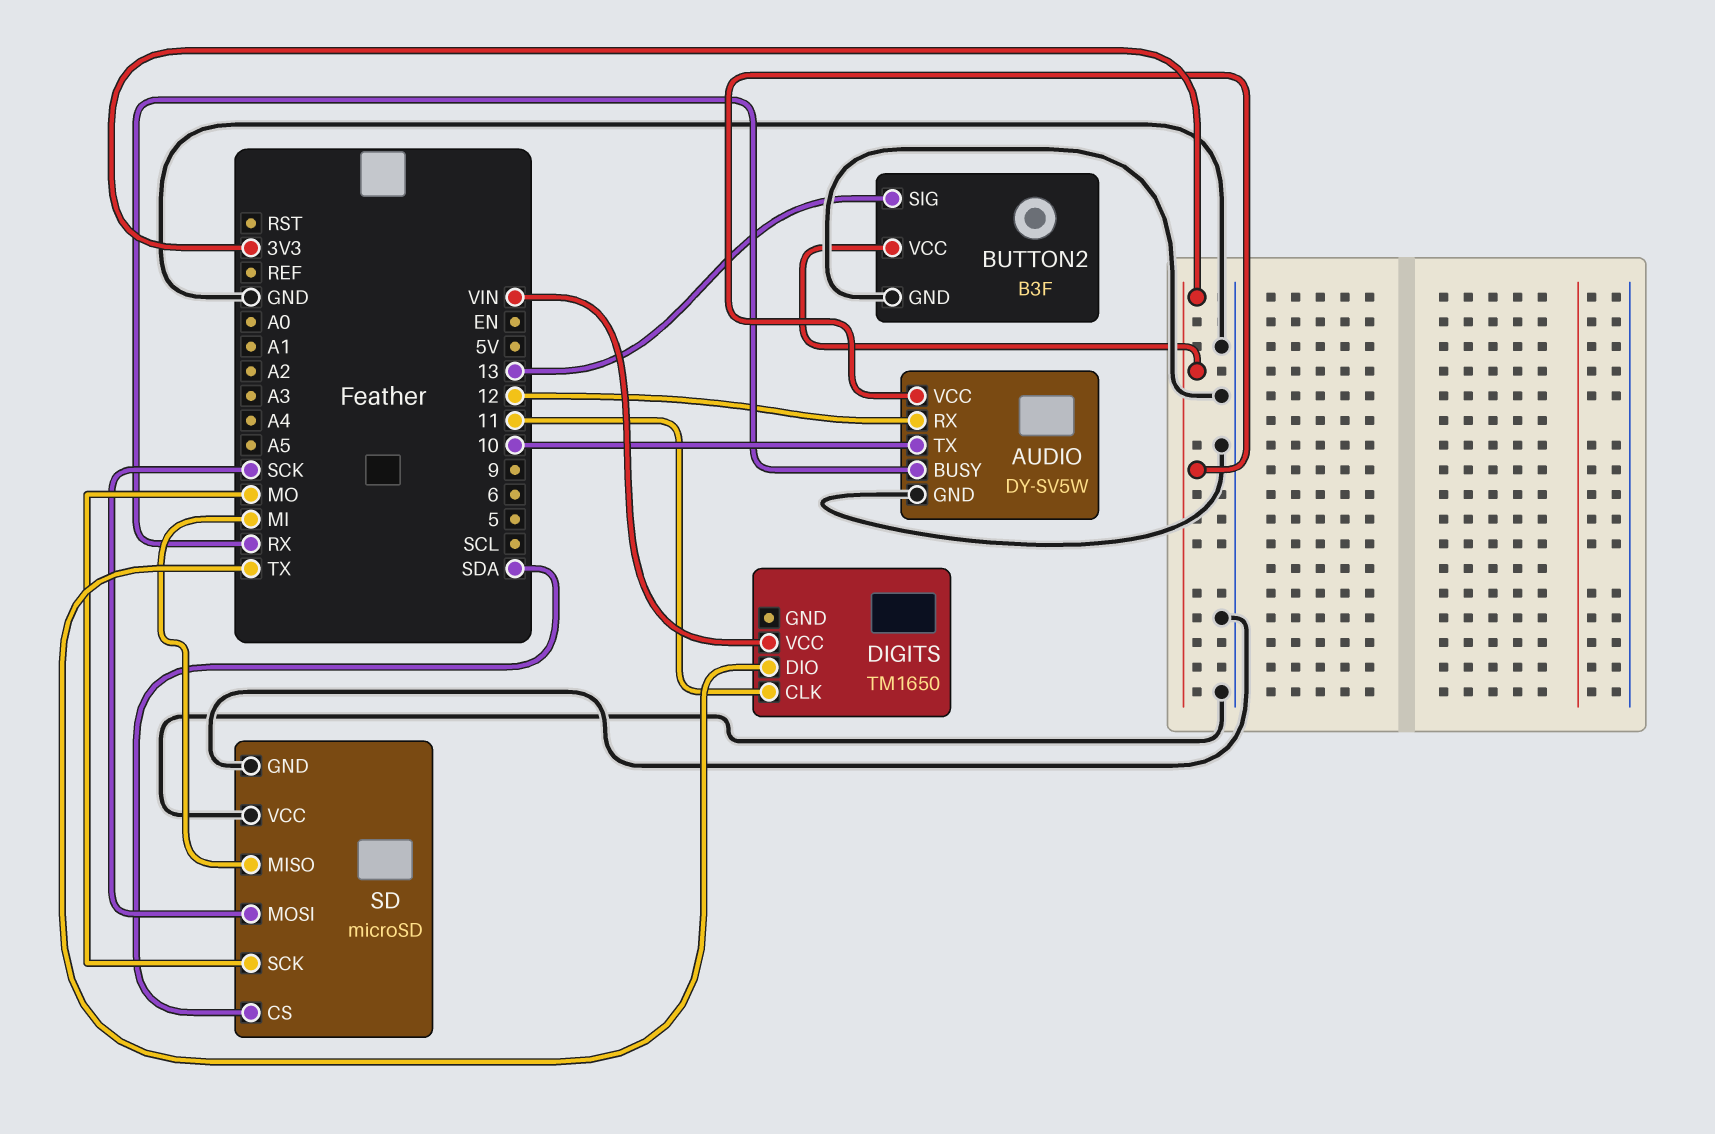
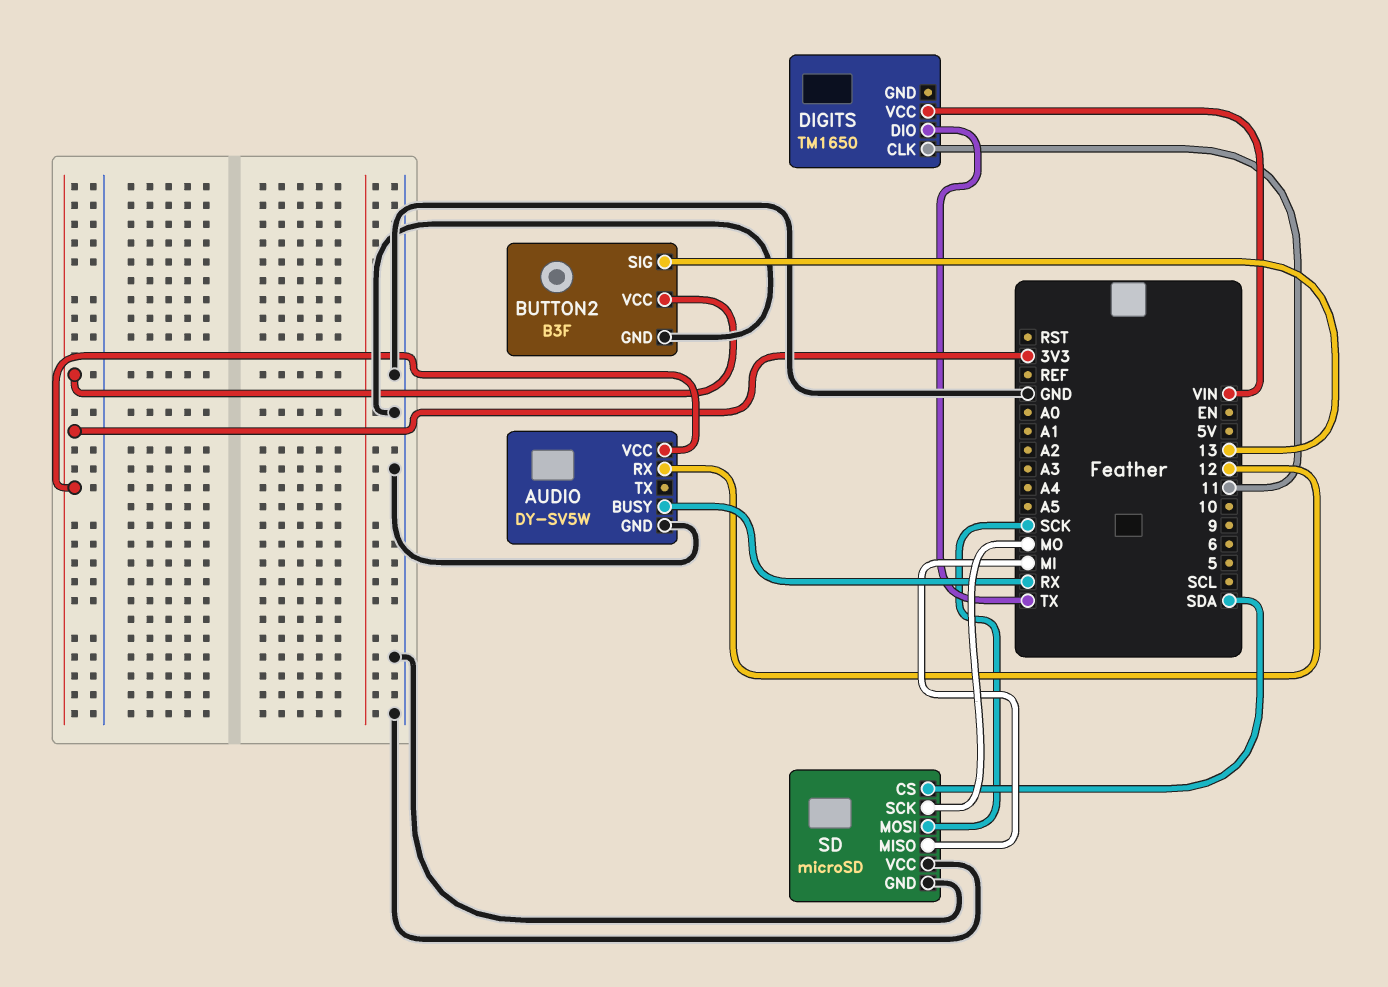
AUDIO pin TX: 10 -> none

